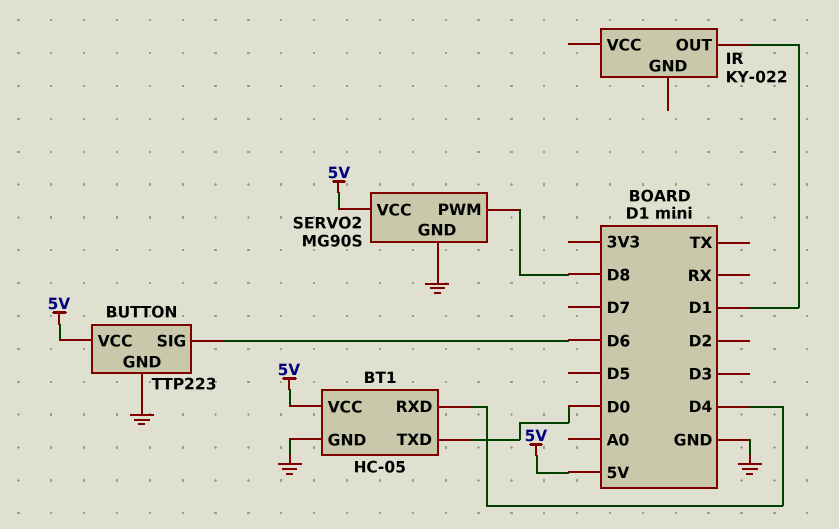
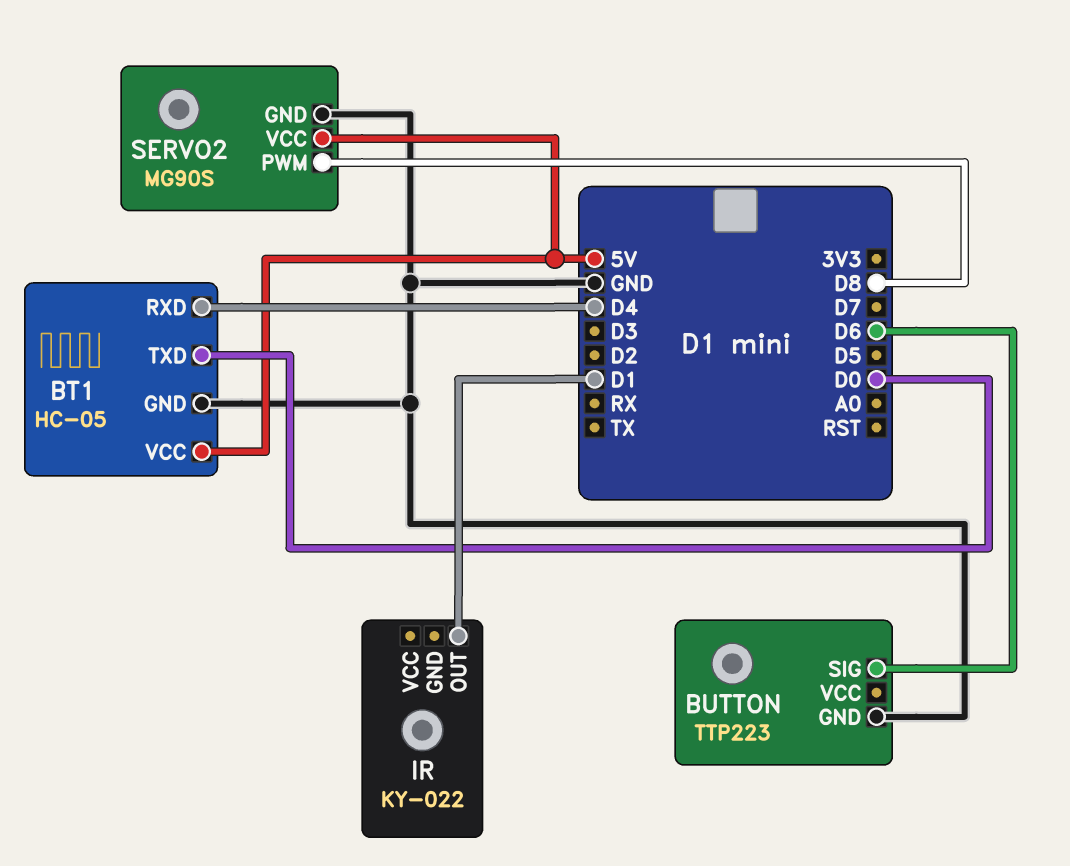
BUTTON pin VCC: 5V -> none

